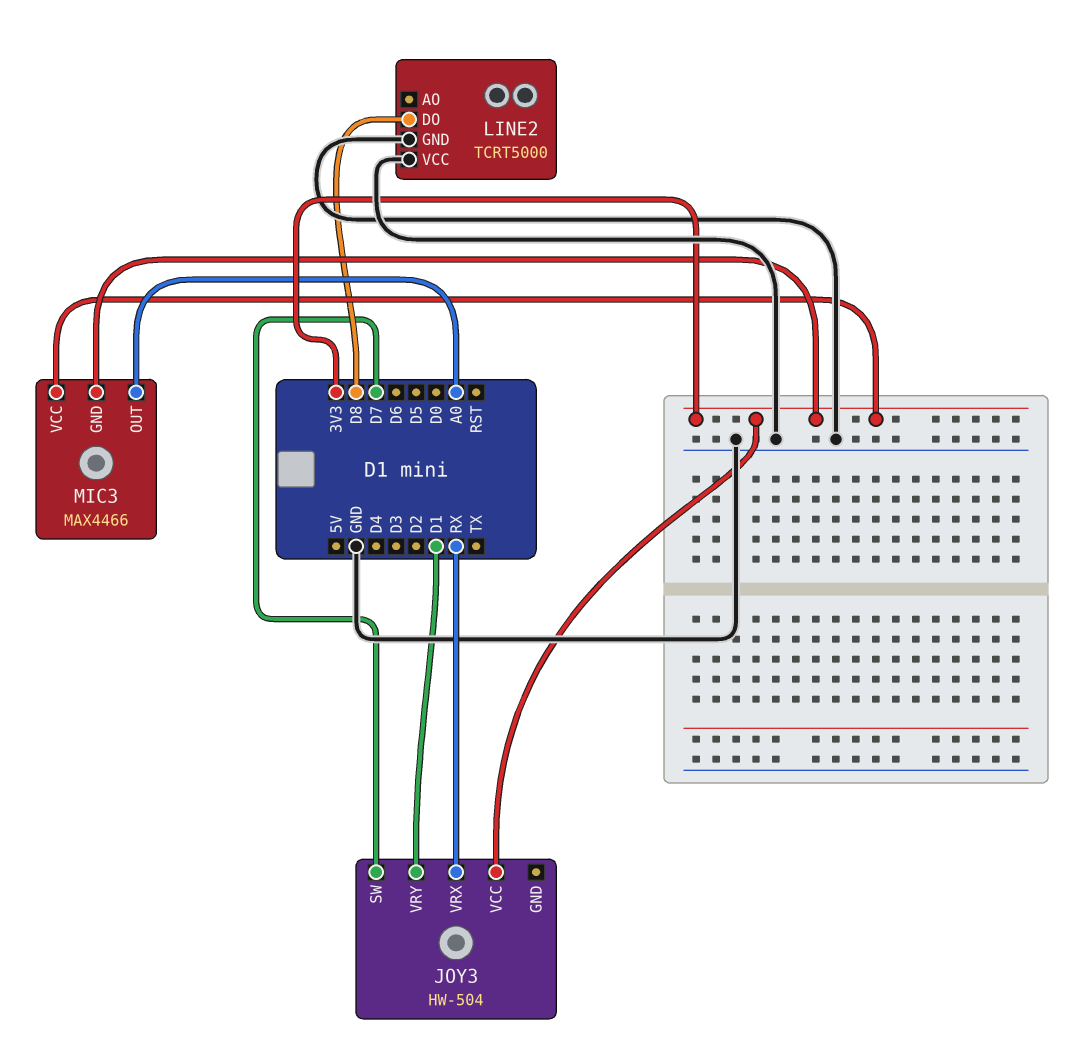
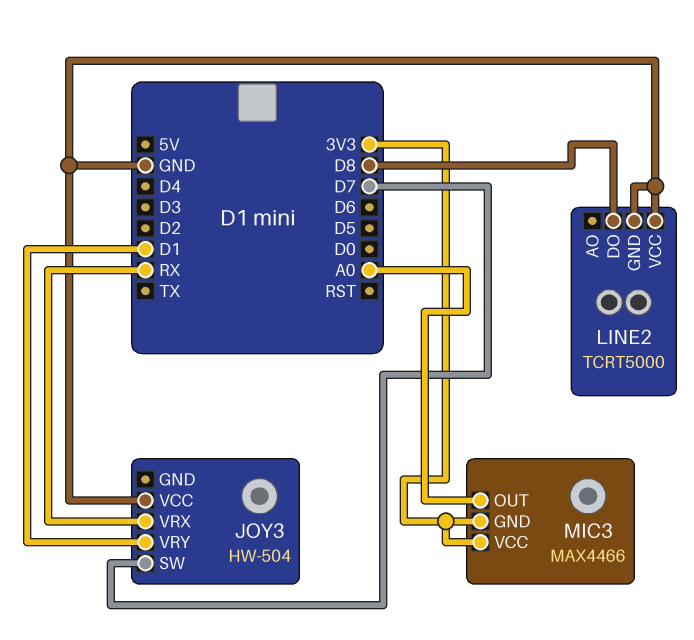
JOY3 pin VCC: 3V3 -> GND

